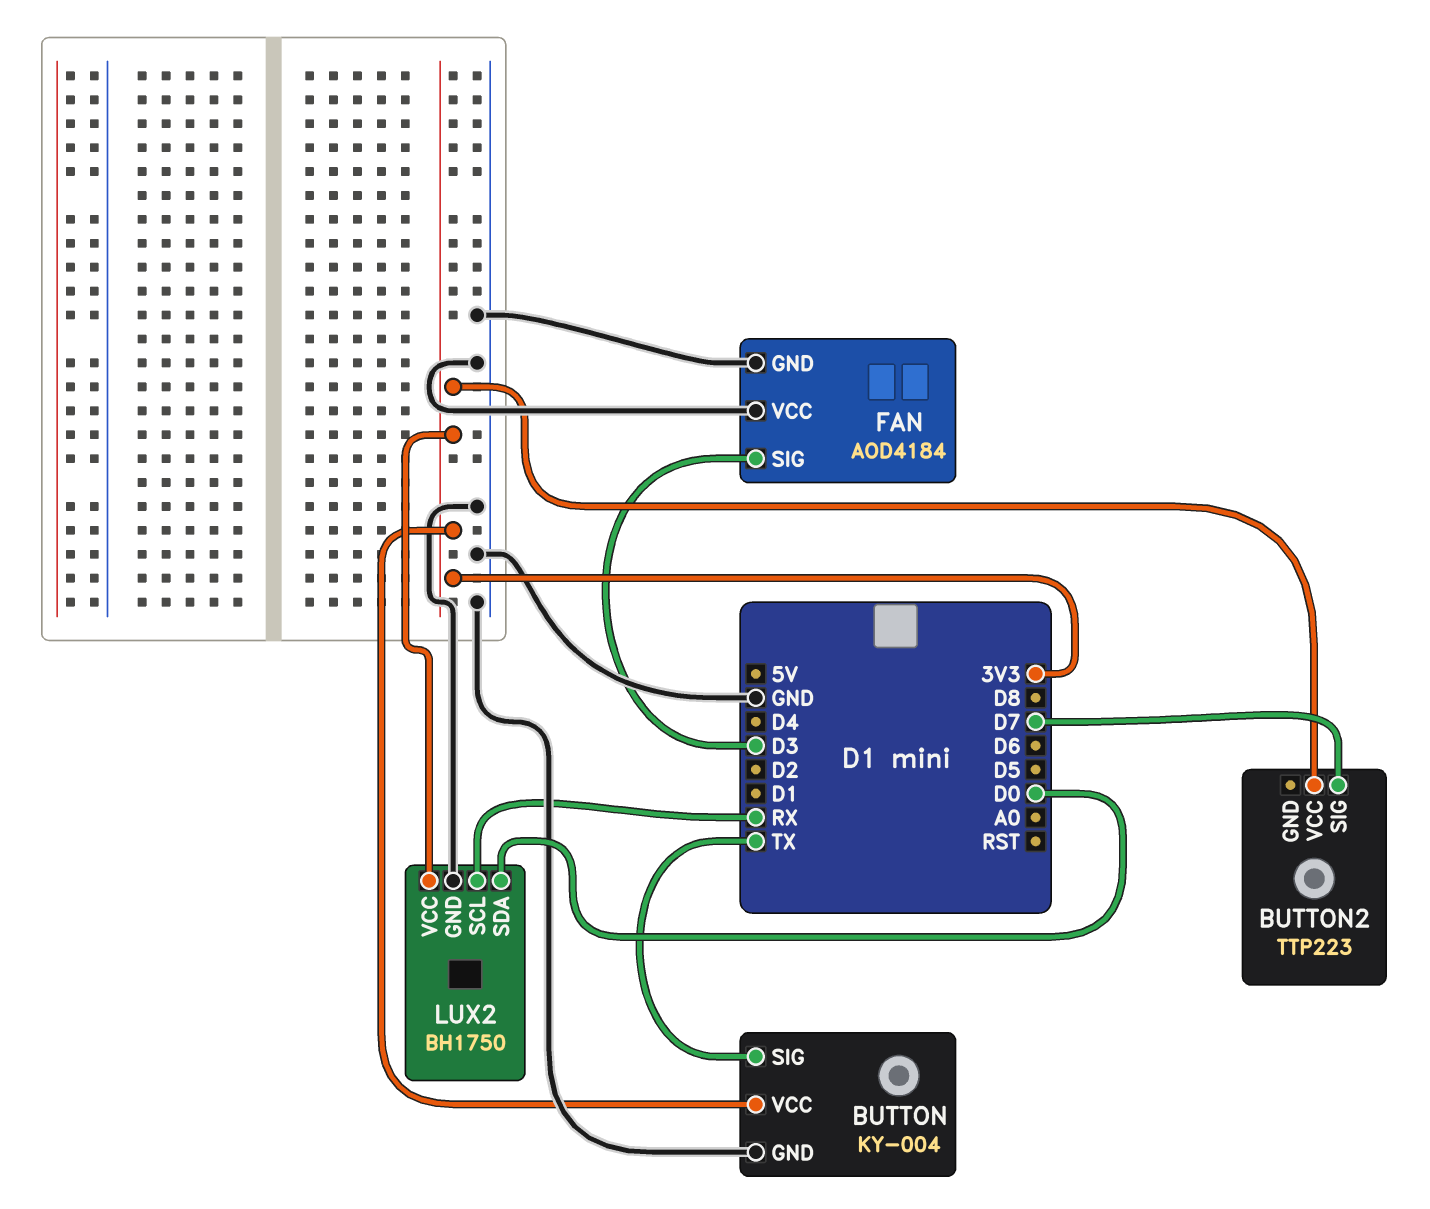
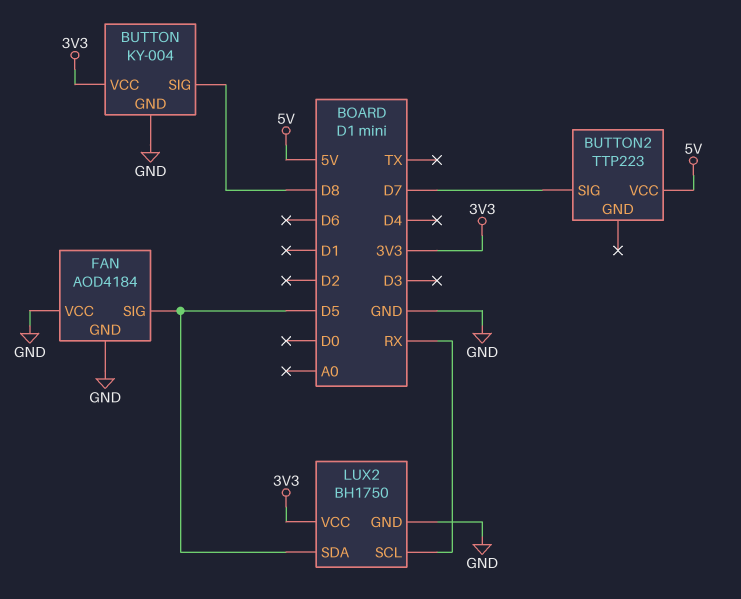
BUTTON pin SIG: TX -> D8
BUTTON2 pin VCC: 3V3 -> 5V
FAN pin SIG: D3 -> D5
LUX2 pin SDA: D0 -> D5

